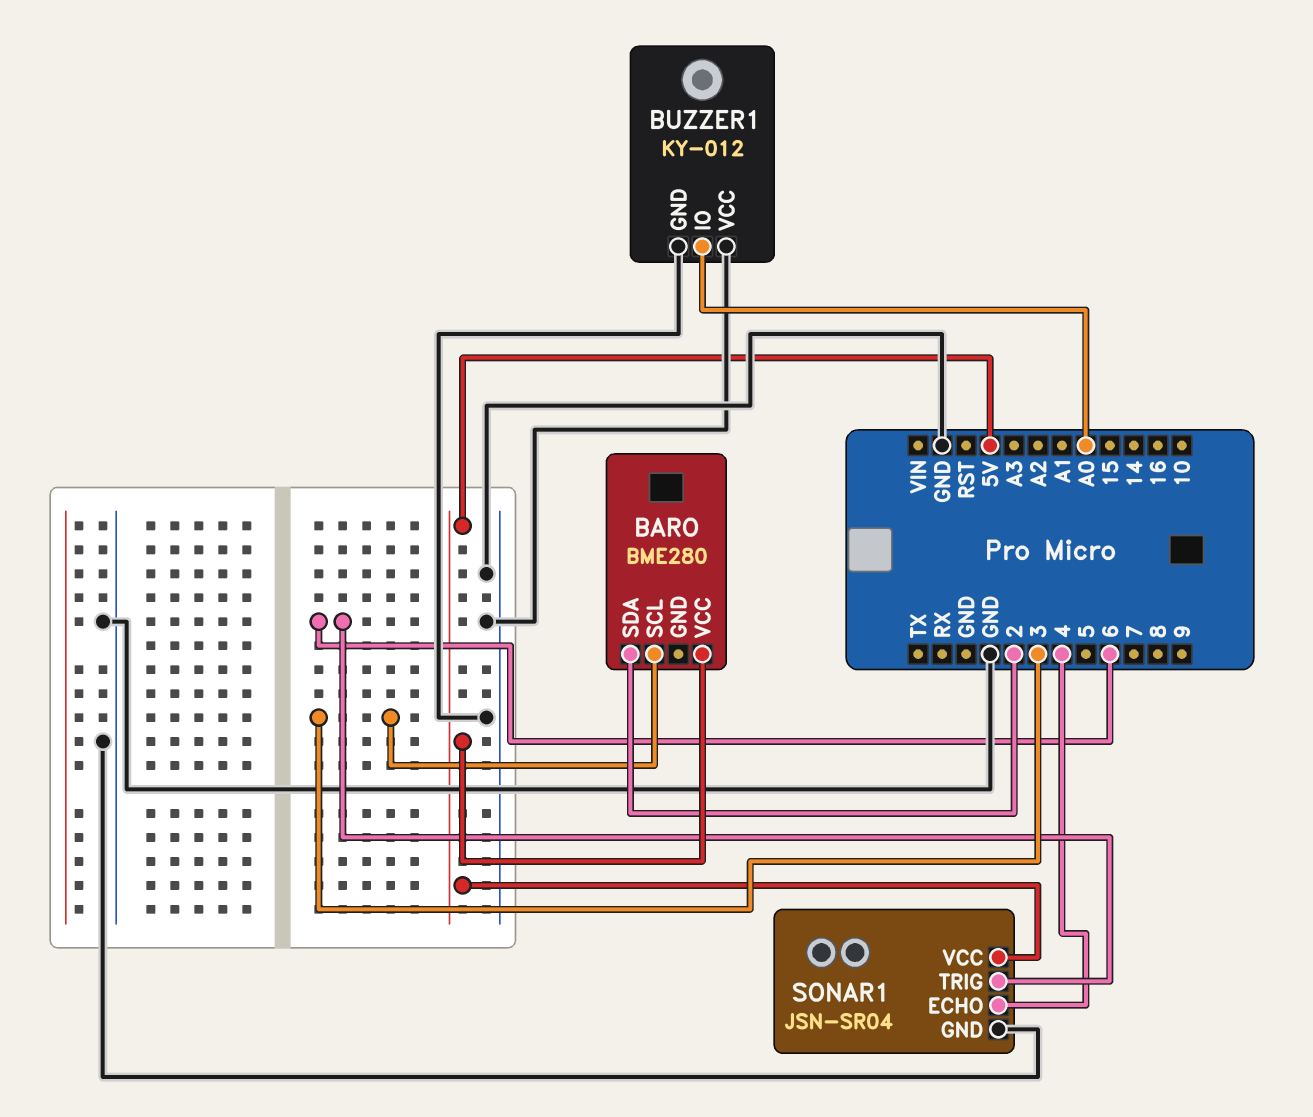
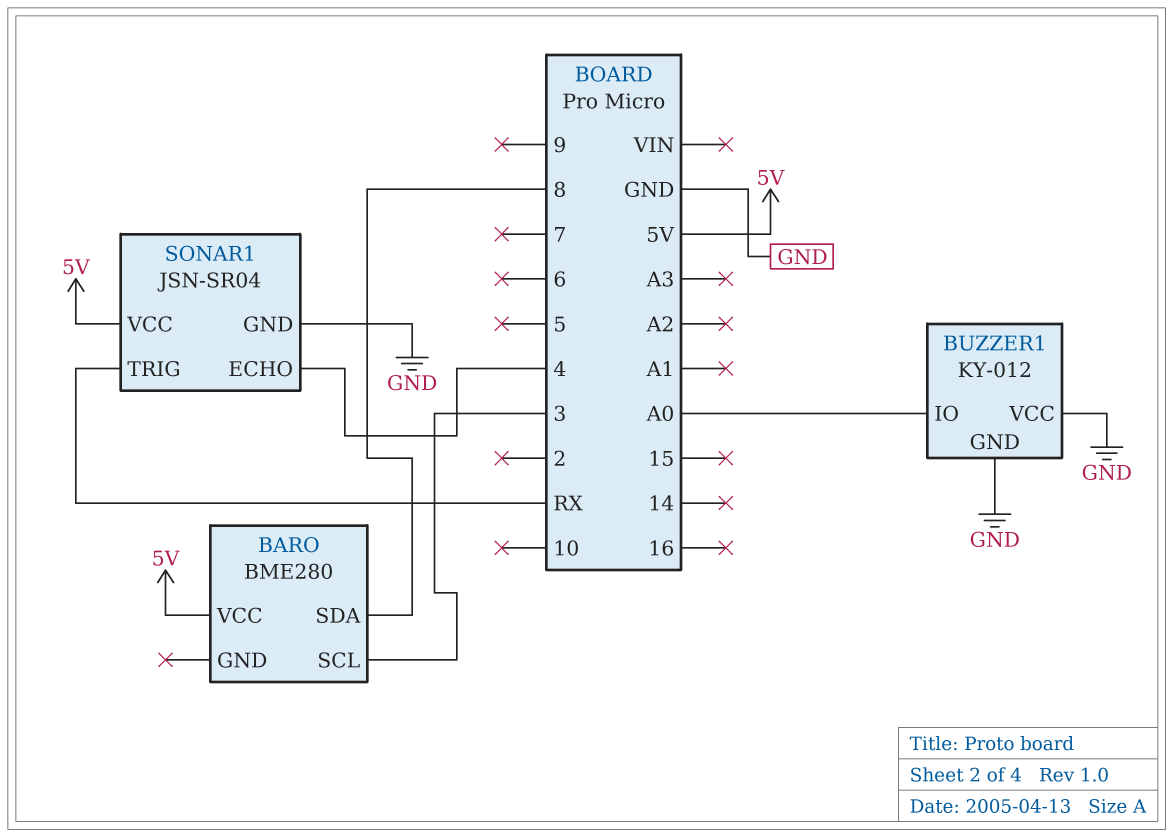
BARO pin SDA: 2 -> 8
SONAR1 pin TRIG: 6 -> RX

